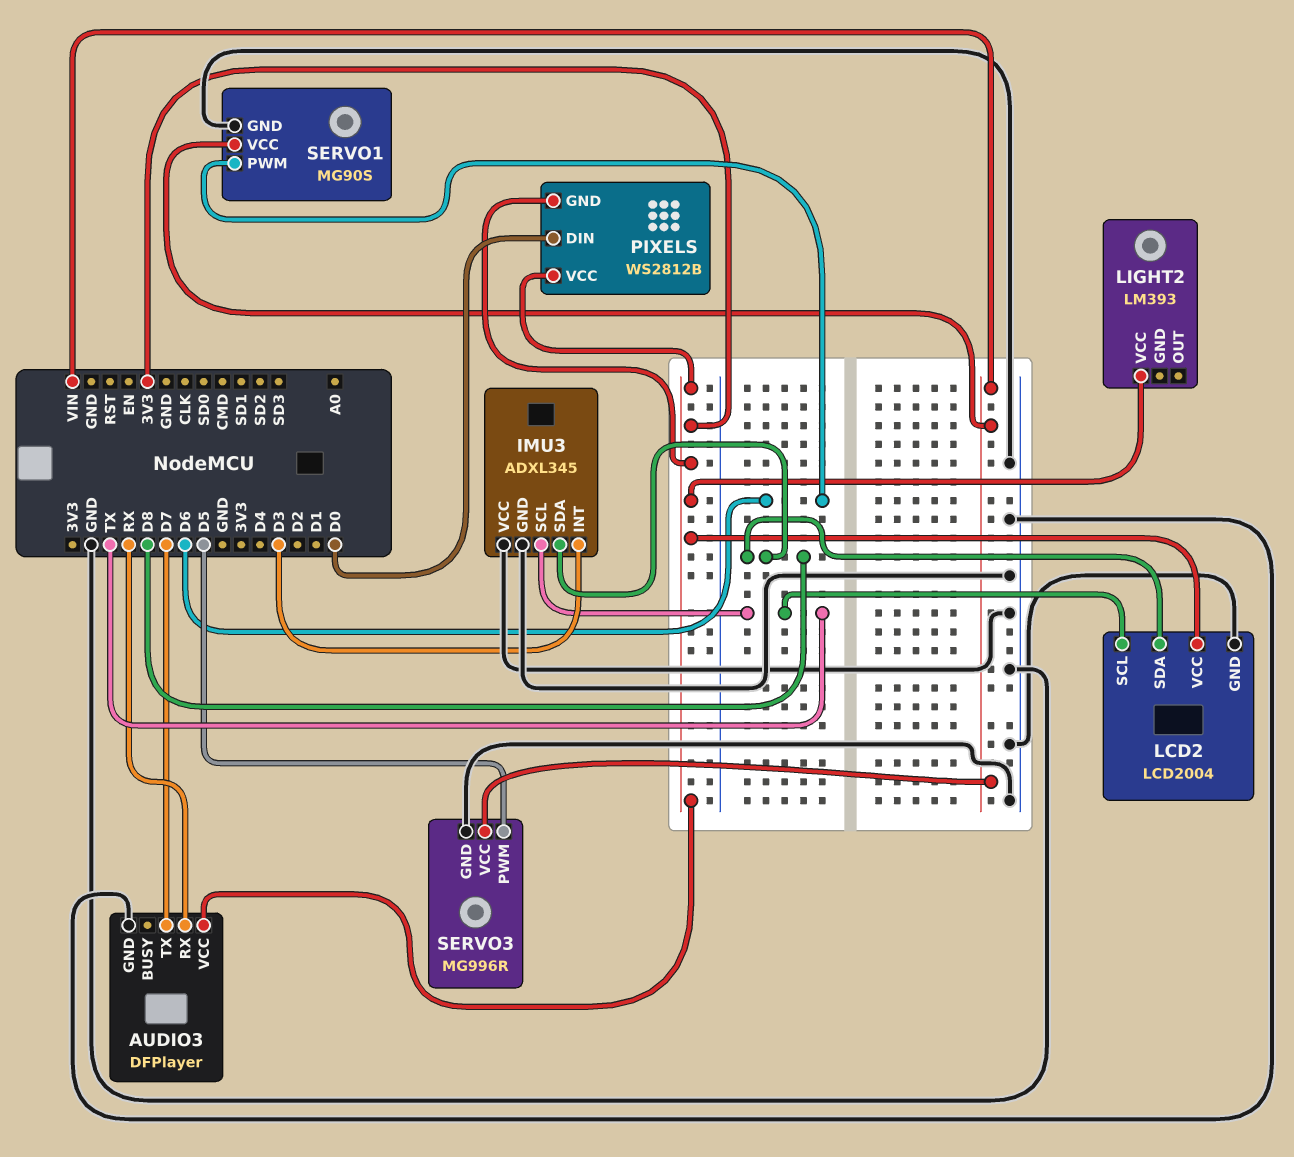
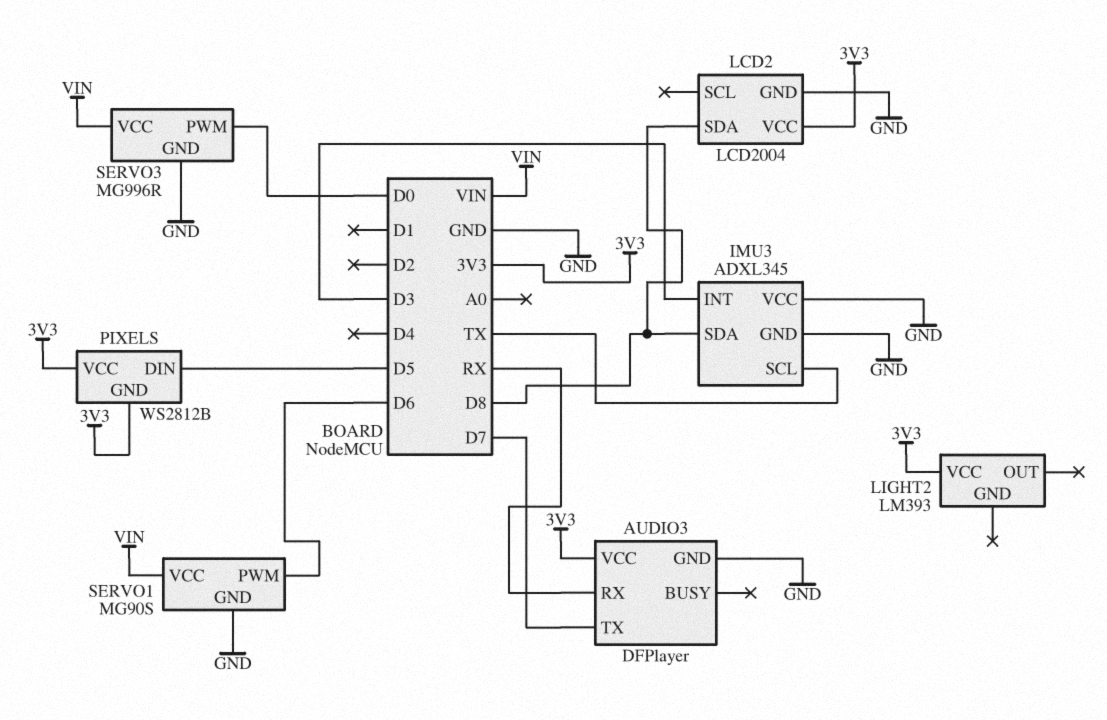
LCD2 pin SCL: TX -> none
PIXELS pin DIN: D0 -> D5
SERVO3 pin PWM: D5 -> D0

